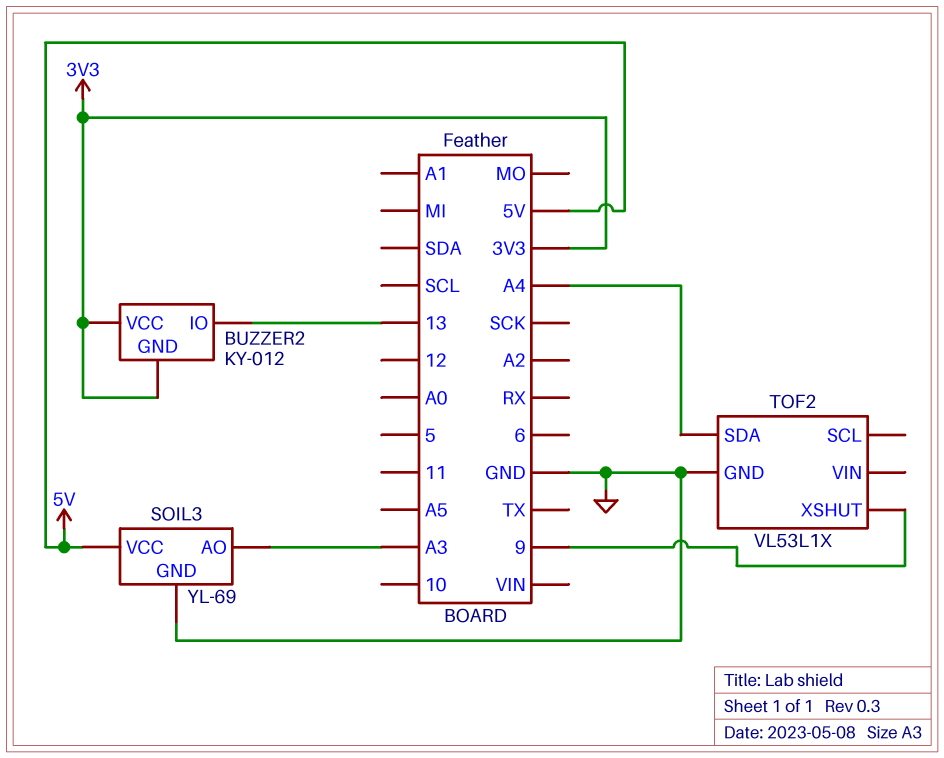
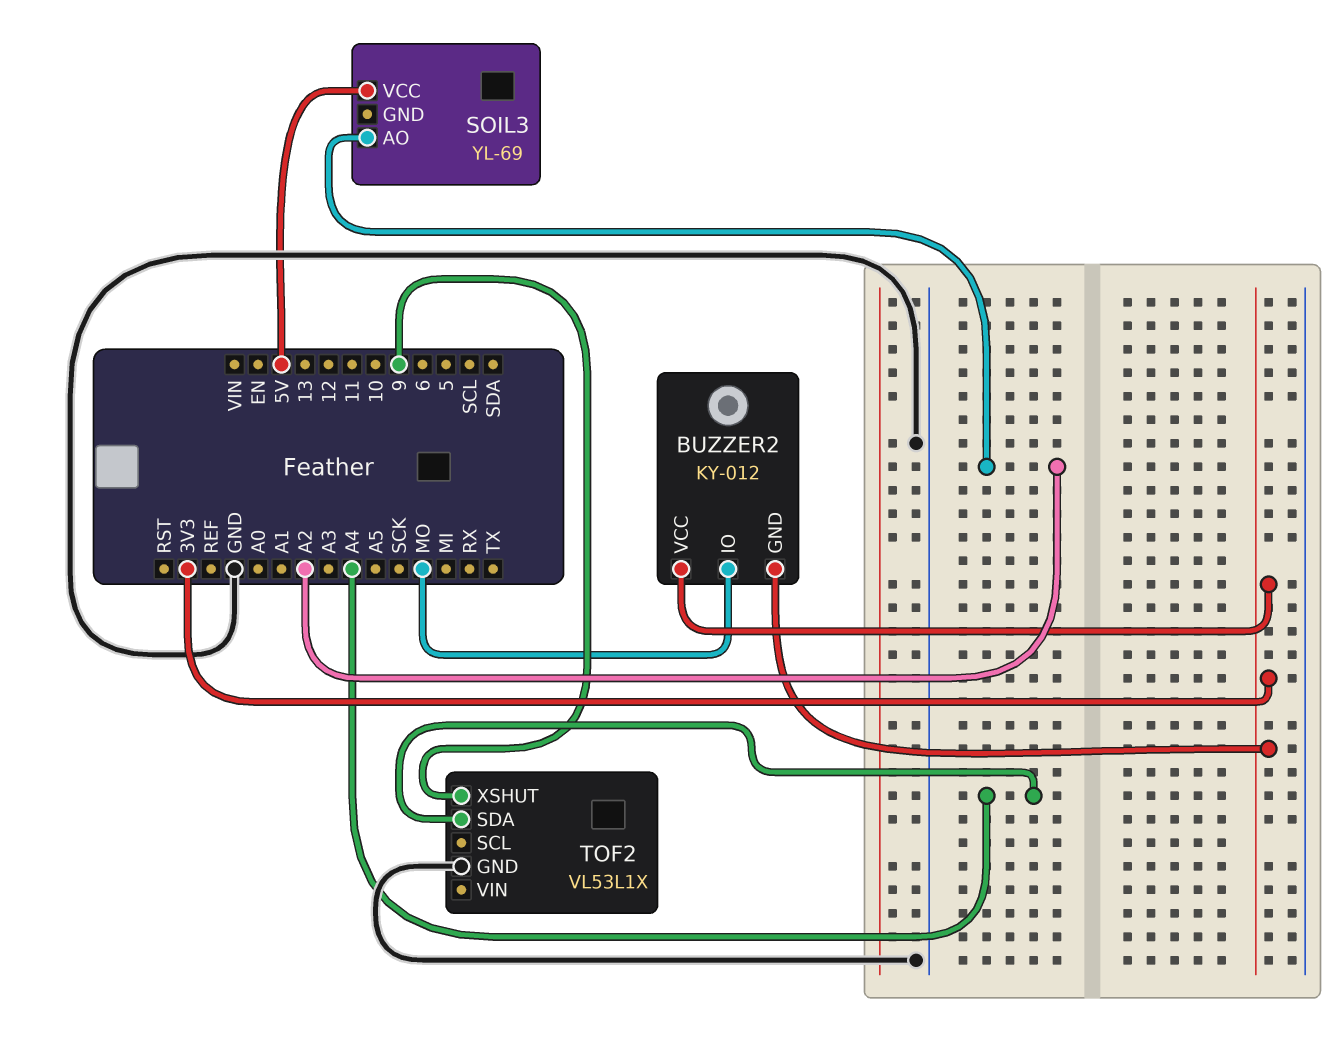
BUZZER2 pin IO: 13 -> MO
SOIL3 pin AO: A3 -> A2
SOIL3 pin GND: GND -> none

